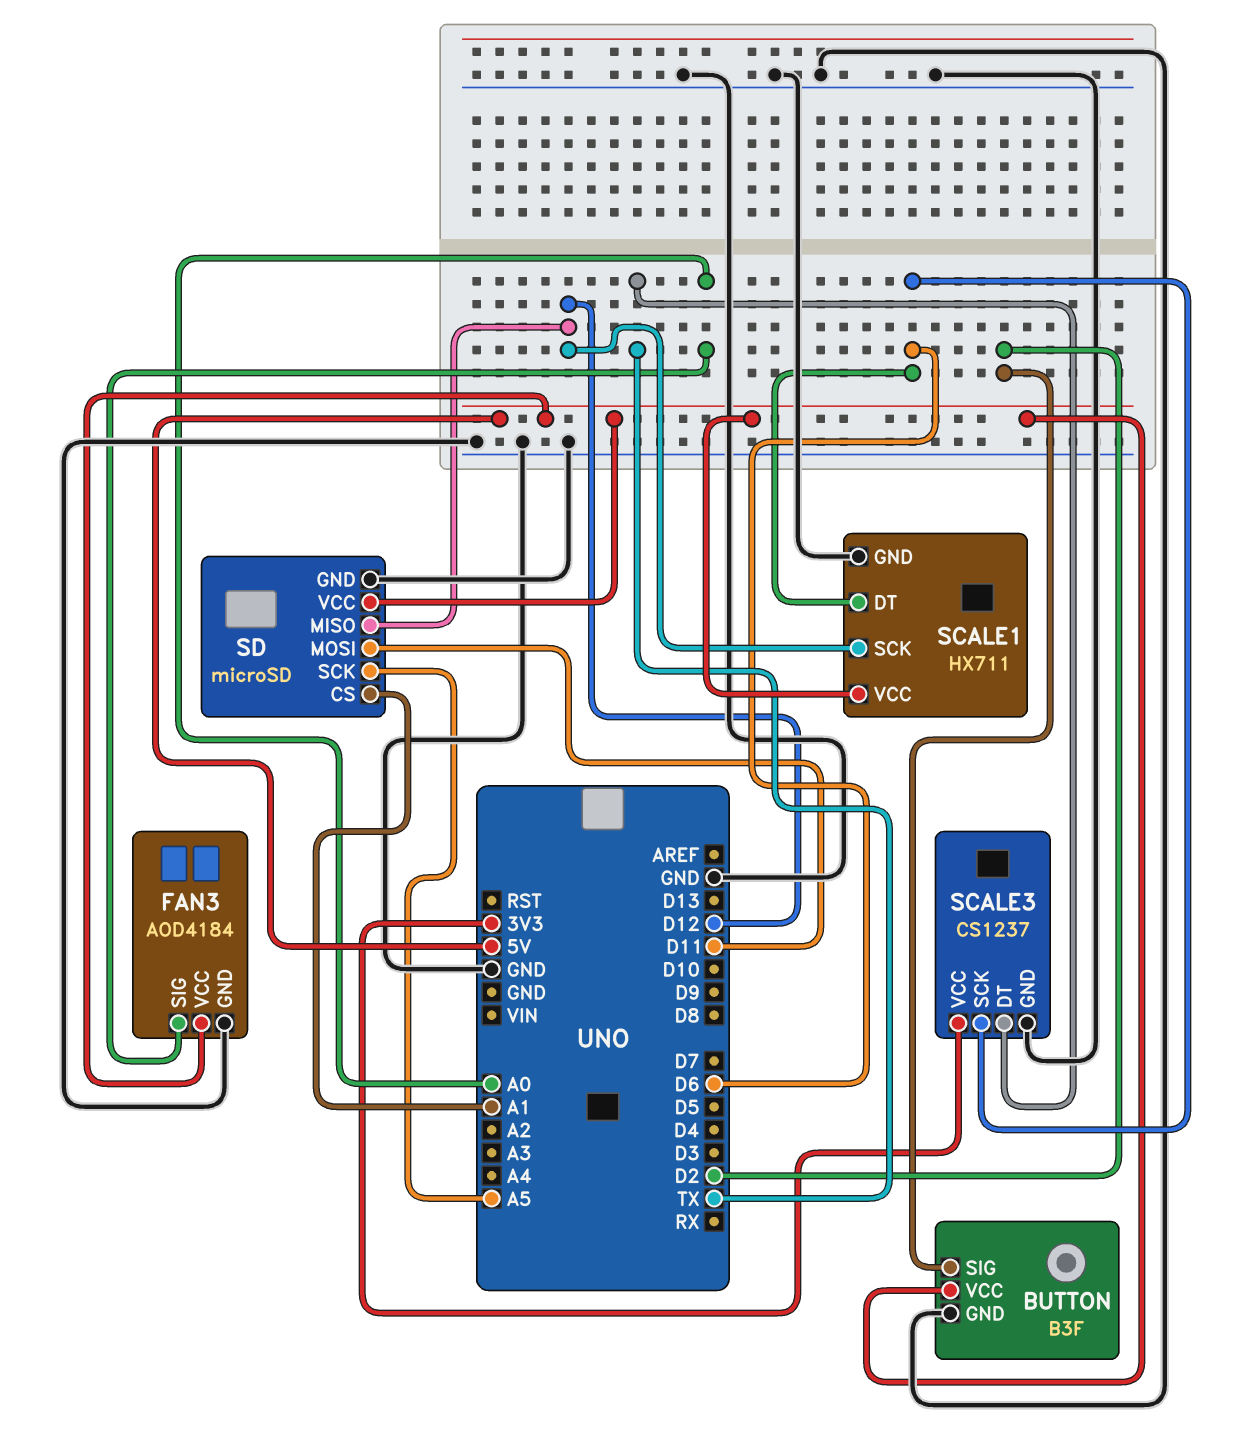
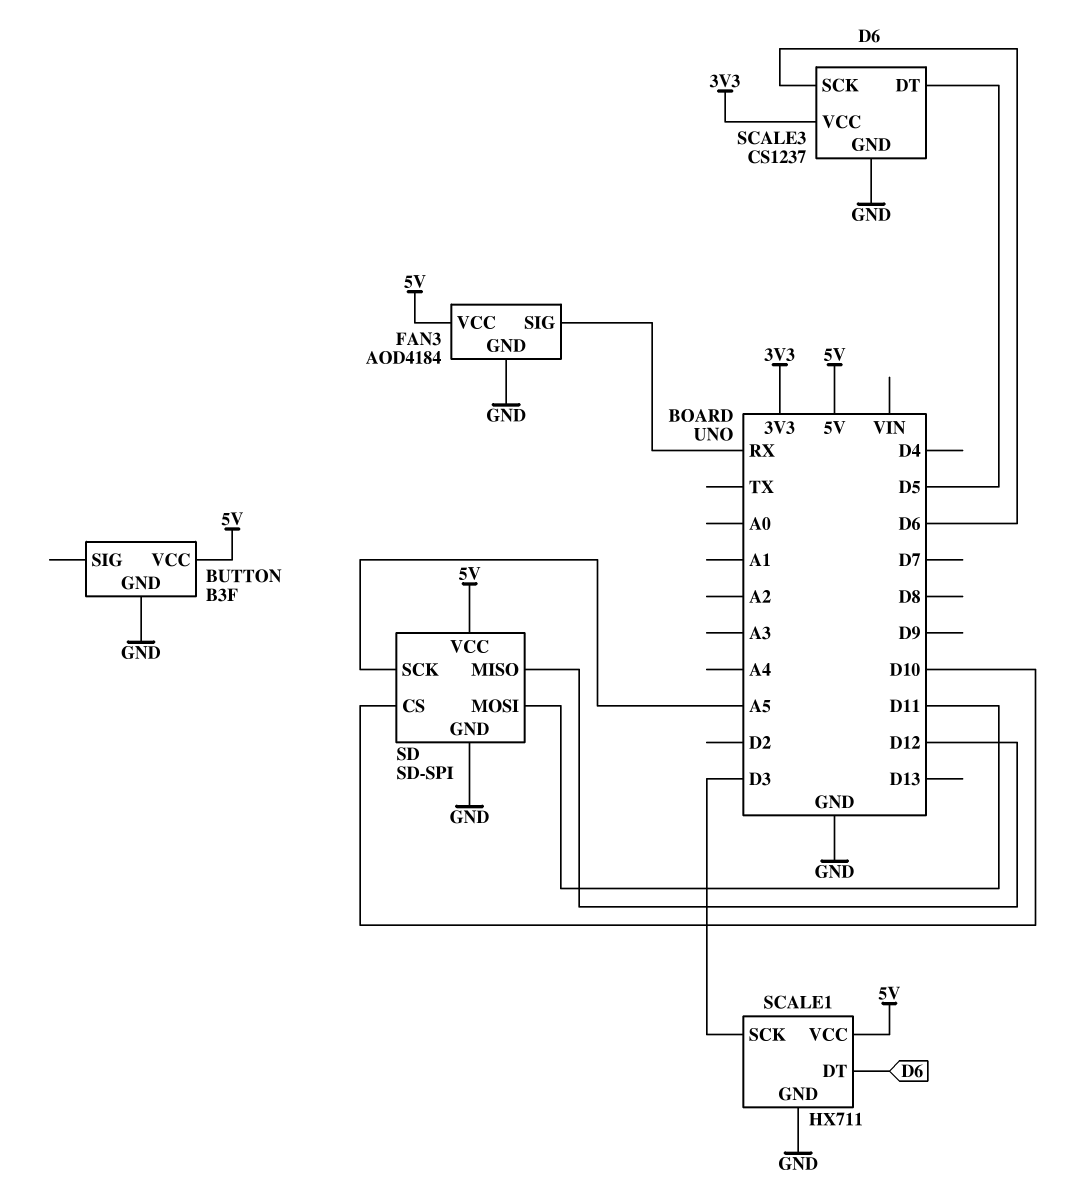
BUTTON pin SIG: D2 -> none
FAN3 pin SIG: A0 -> RX
SCALE1 pin SCK: D12 -> D3
SCALE3 pin DT: TX -> D5
SD: microSD -> SD-SPI
SD pin CS: A1 -> D10

